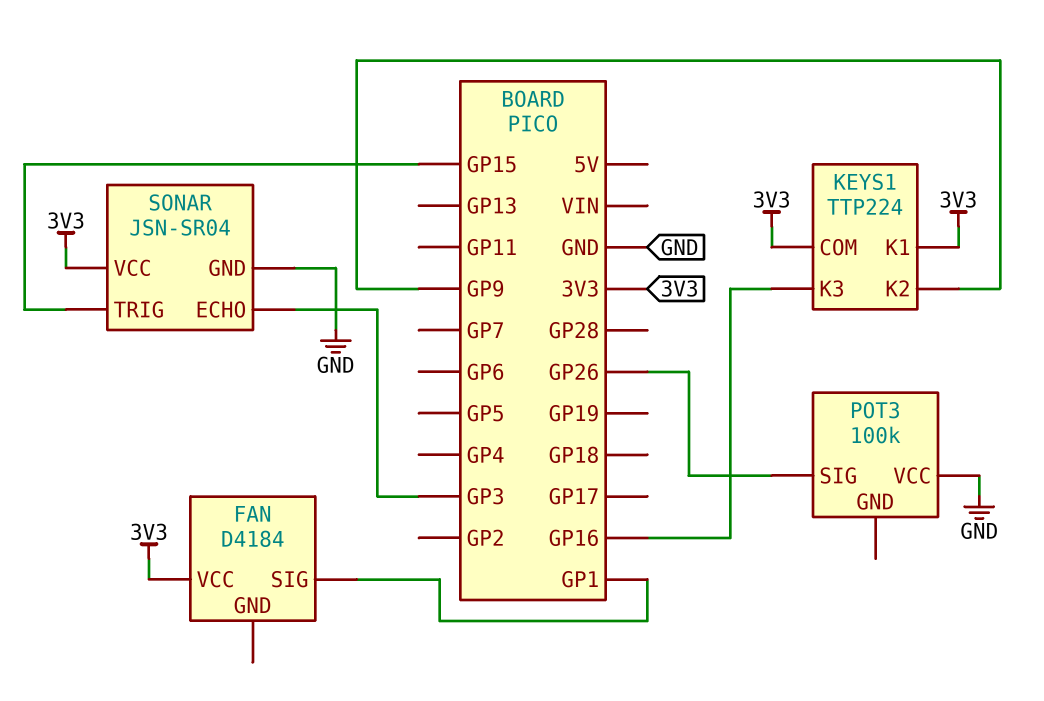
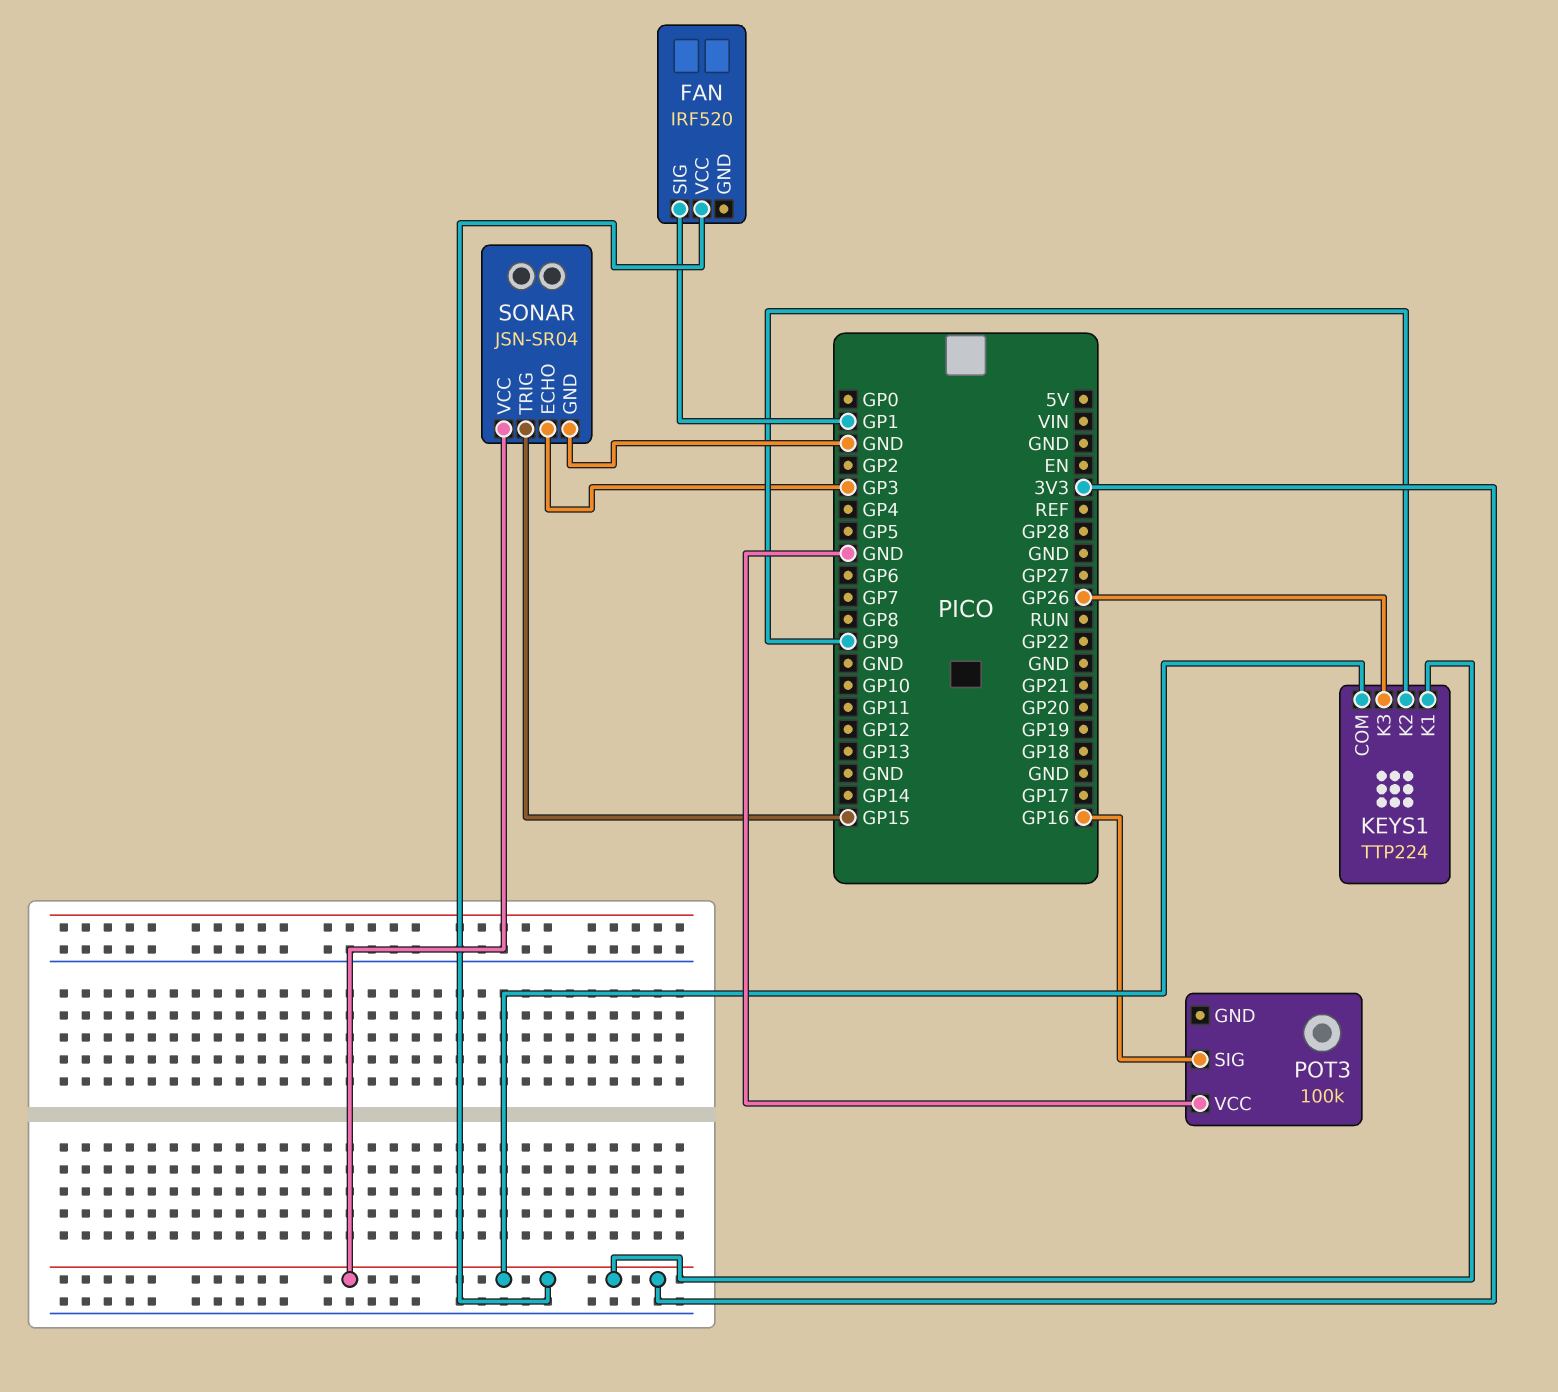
FAN: D4184 -> IRF520
KEYS1 pin K3: GP16 -> GP26
POT3 pin SIG: GP26 -> GP16

